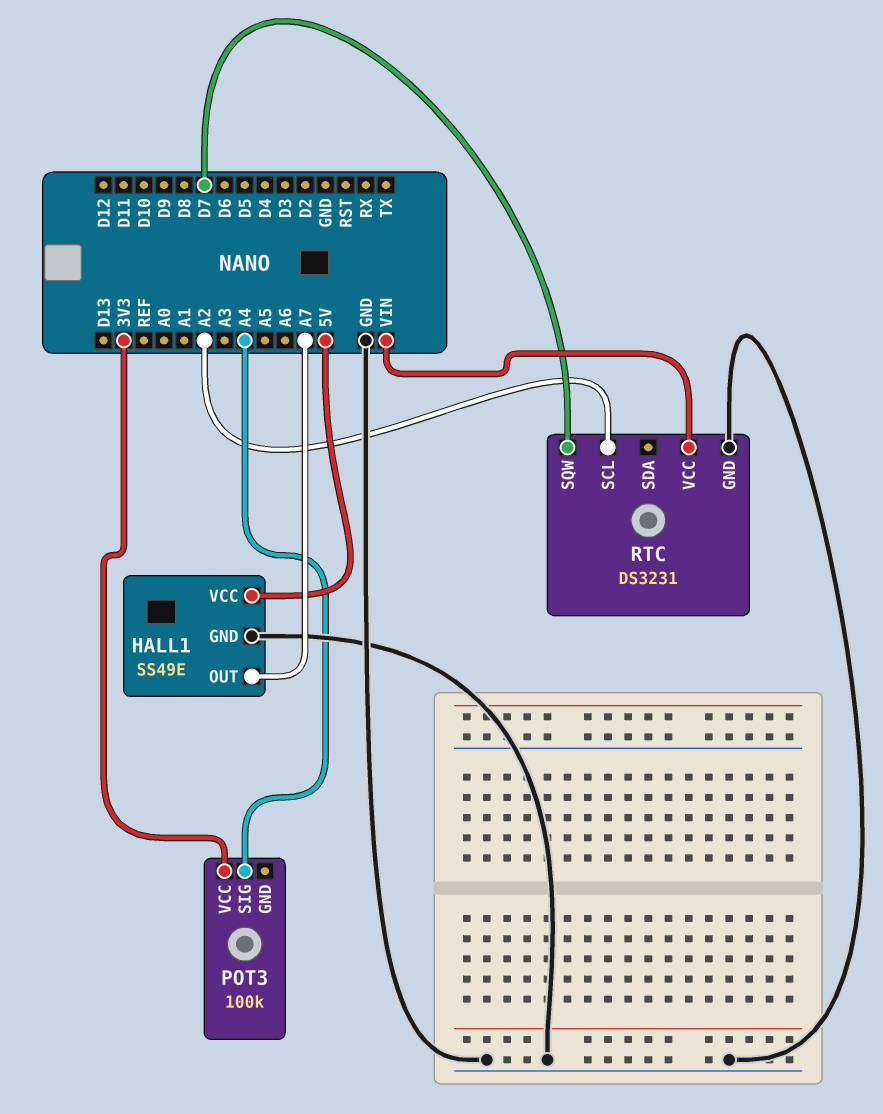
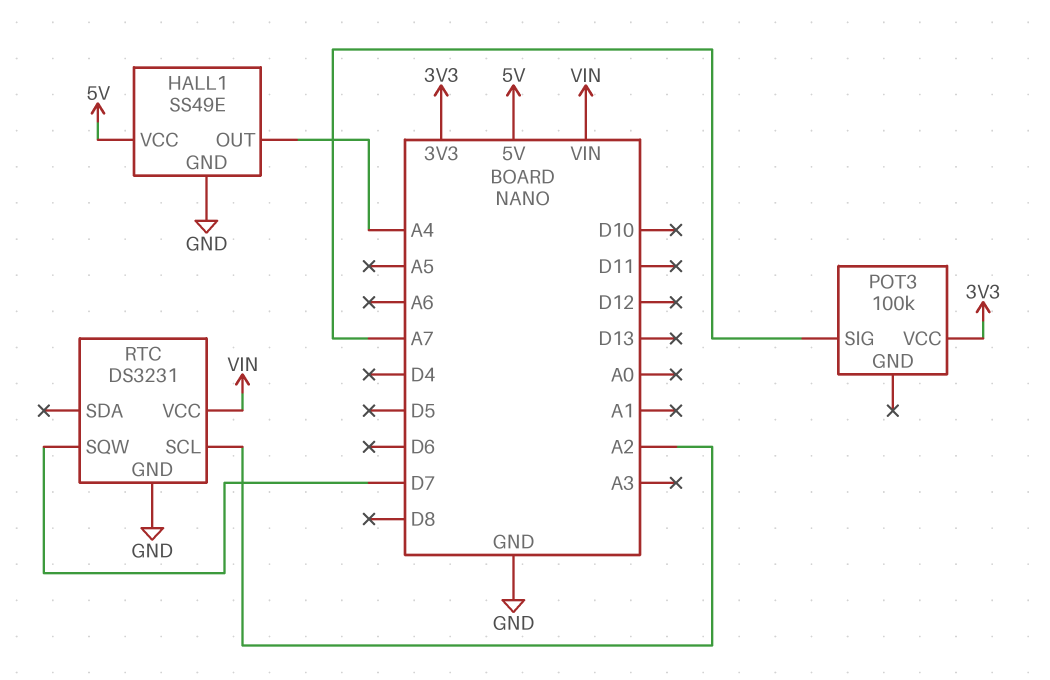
HALL1 pin OUT: A7 -> A4
POT3 pin SIG: A4 -> A7

